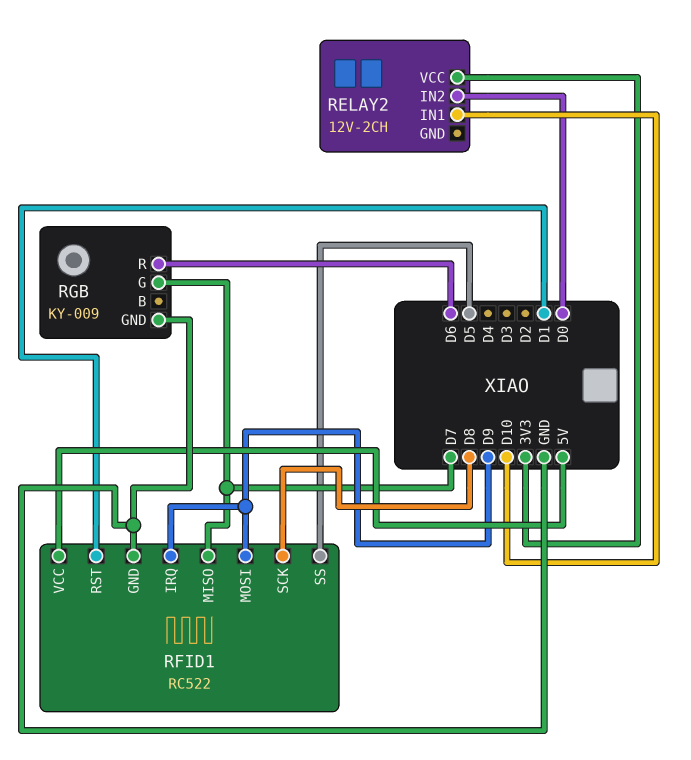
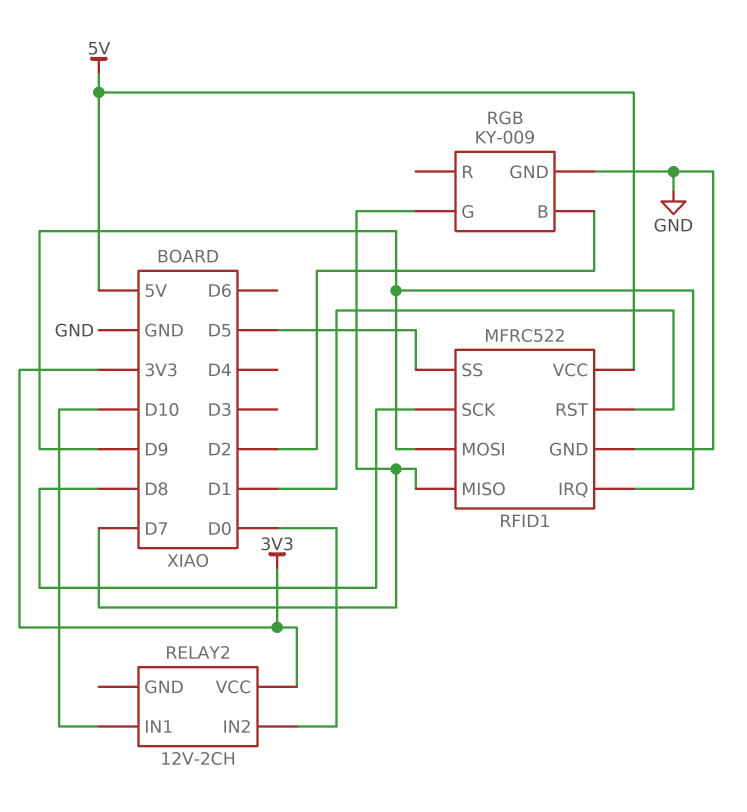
RFID1: RC522 -> MFRC522
RGB pin B: none -> D2
RGB pin R: D6 -> none

